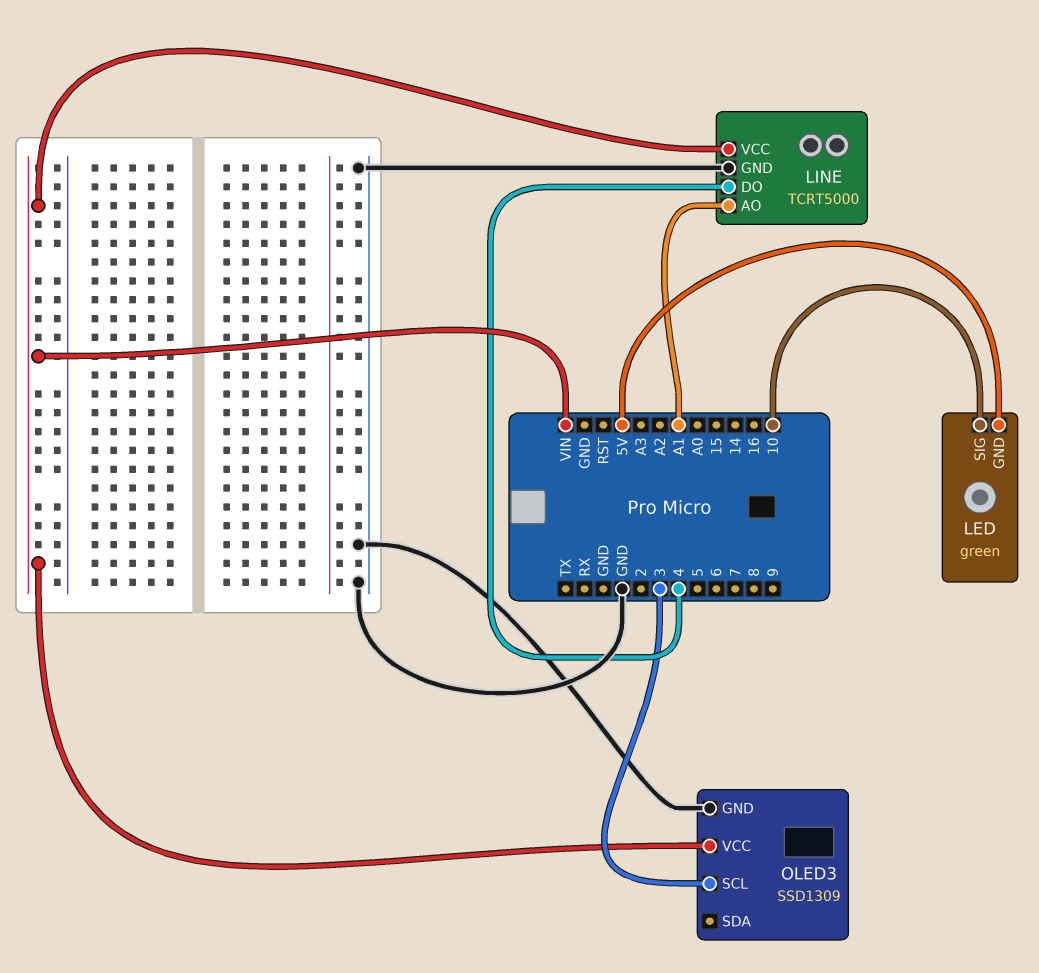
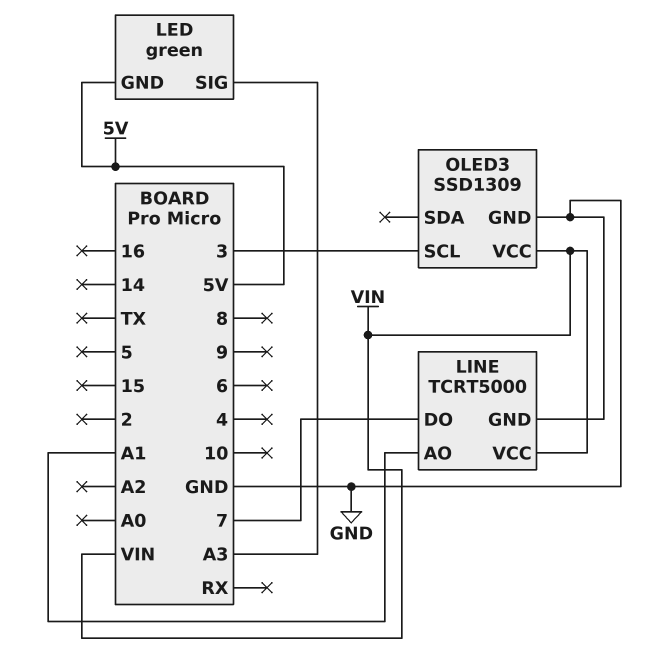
LED pin SIG: 10 -> A3
LINE pin DO: 4 -> 7

